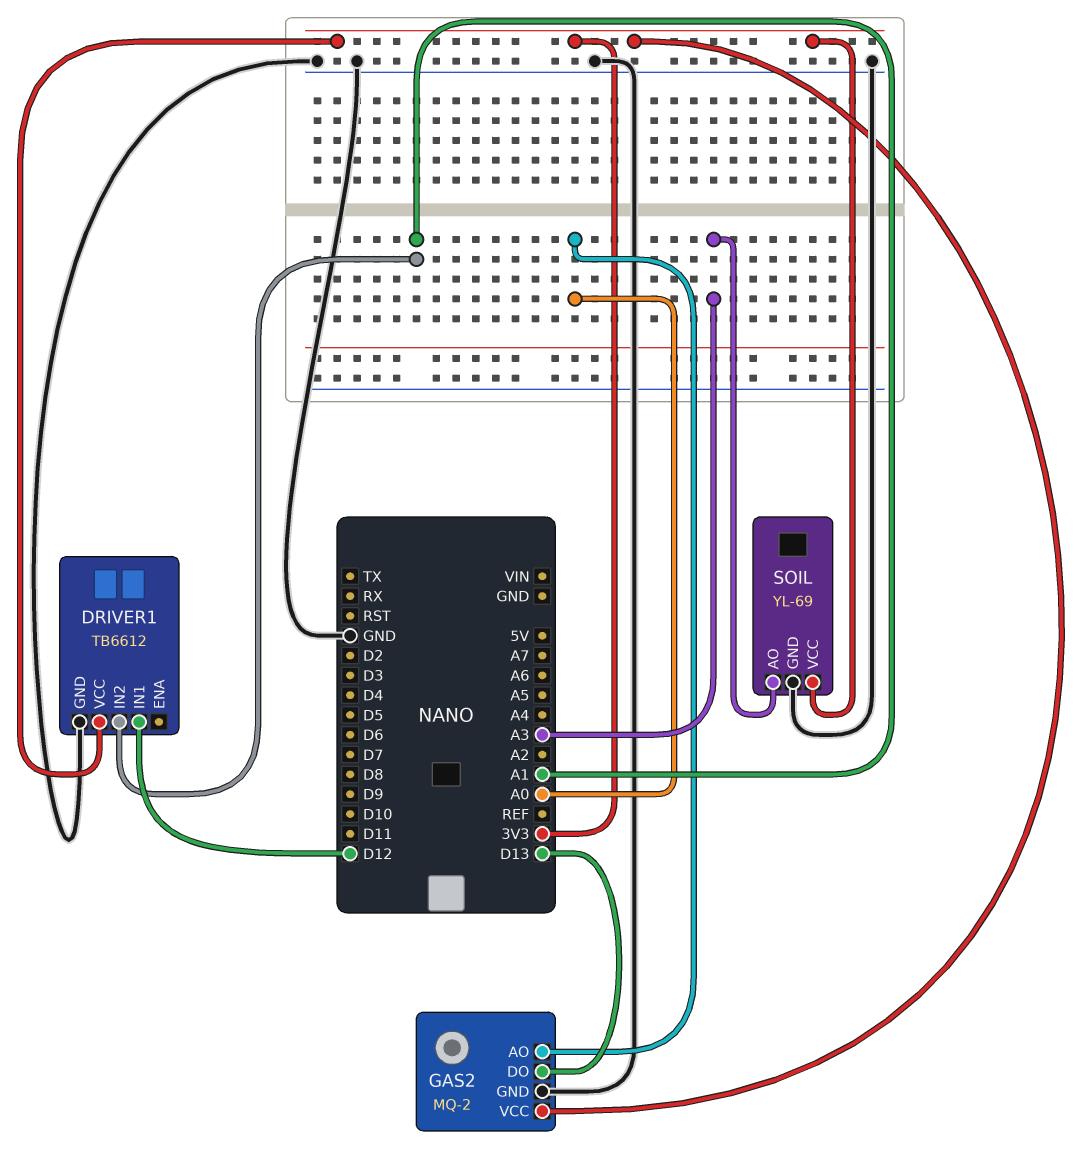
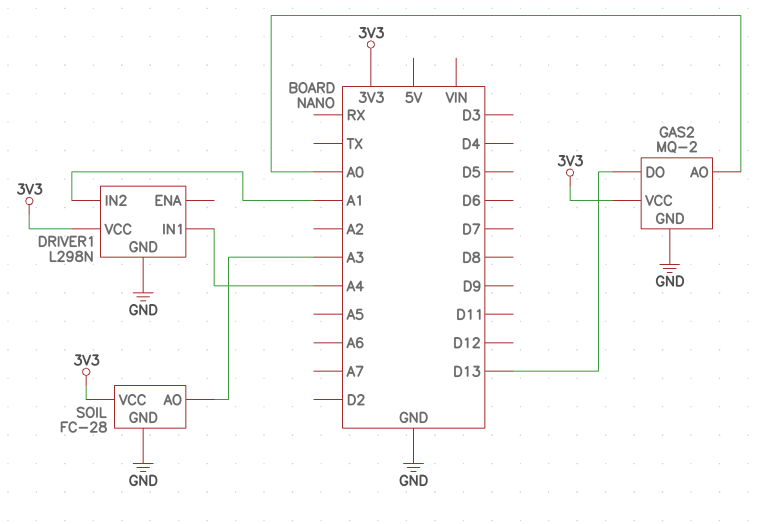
DRIVER1: TB6612 -> L298N
DRIVER1 pin IN1: D12 -> A4
SOIL: YL-69 -> FC-28

